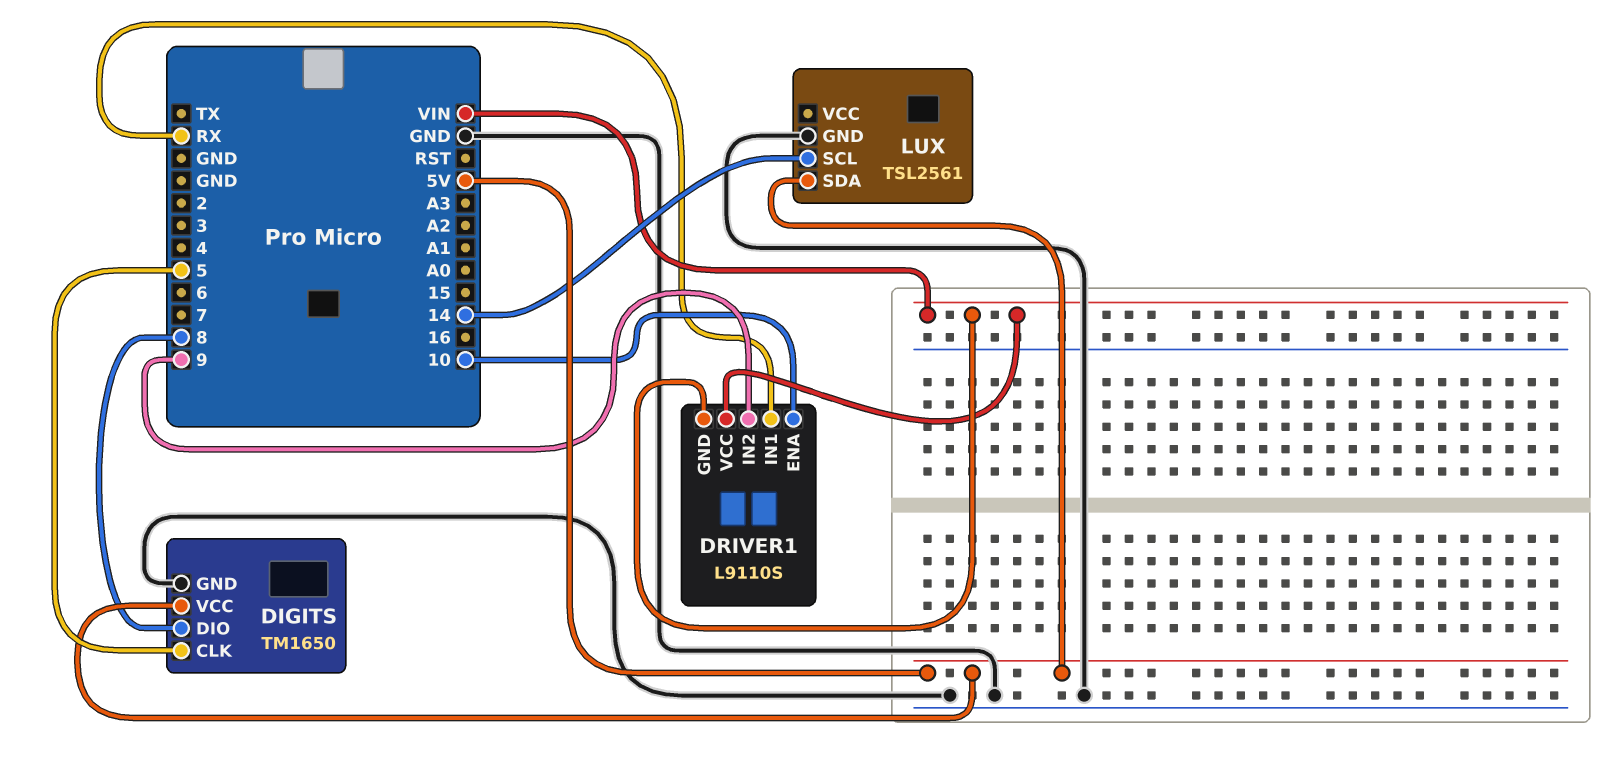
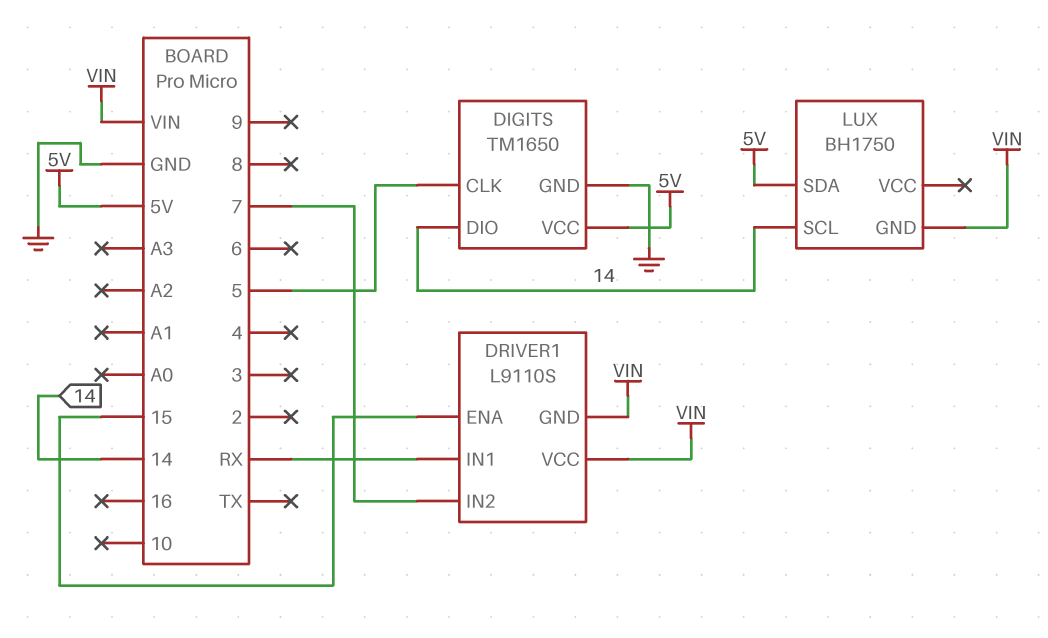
DIGITS pin DIO: 8 -> 14
DRIVER1 pin ENA: 10 -> 15
DRIVER1 pin IN2: 9 -> 7
LUX: TSL2561 -> BH1750
LUX pin GND: GND -> VIN

